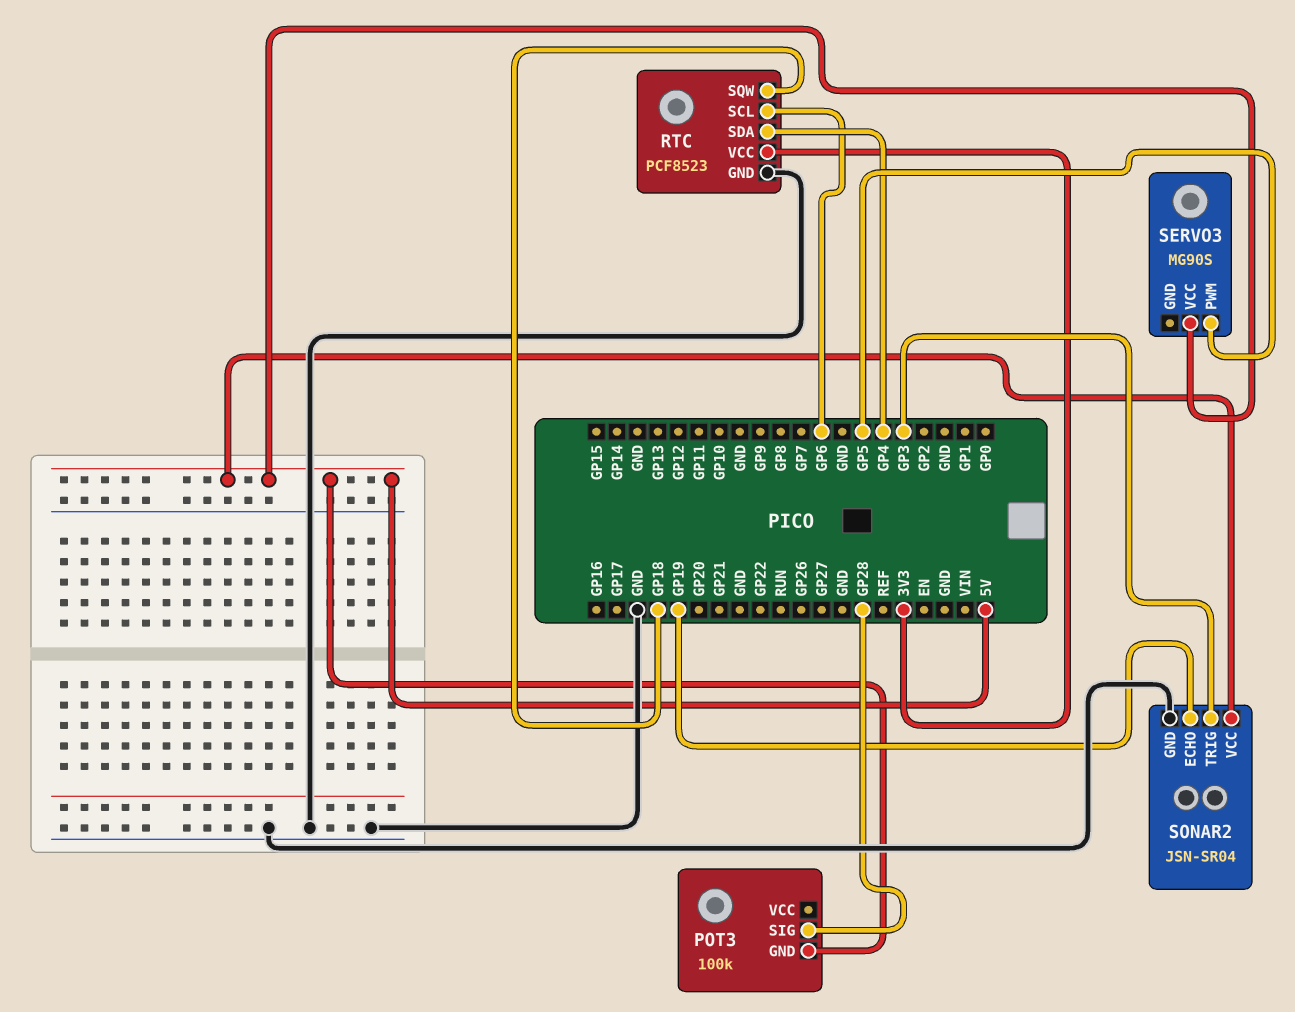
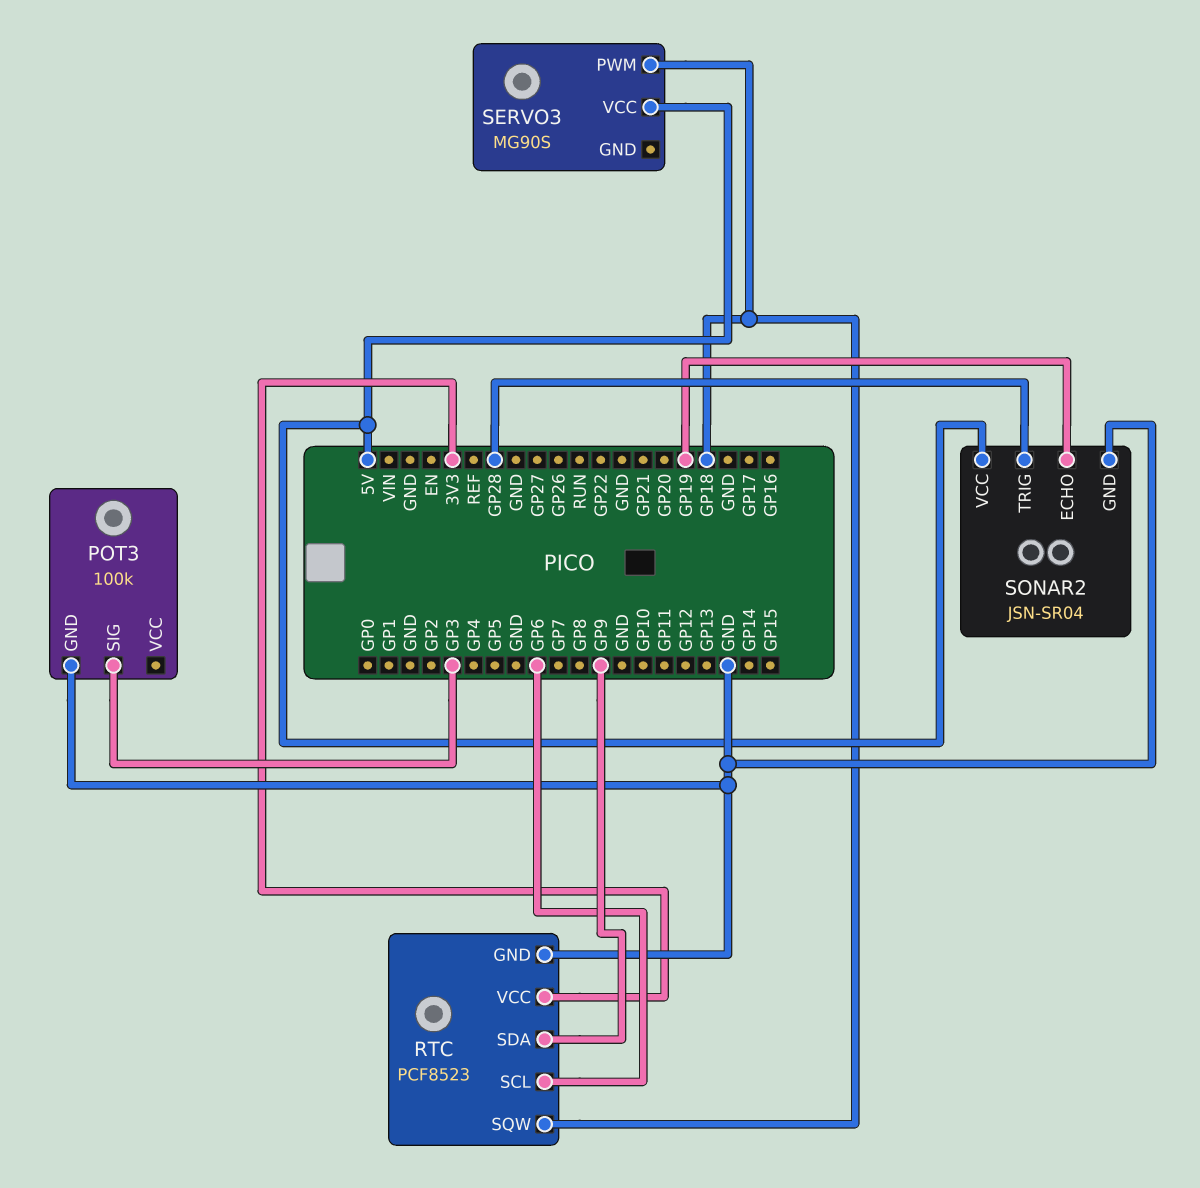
POT3 pin GND: 5V -> GND
POT3 pin SIG: GP28 -> GP3
RTC pin SDA: GP4 -> GP9
SERVO3 pin PWM: GP5 -> GP18
SONAR2 pin TRIG: GP3 -> GP28

